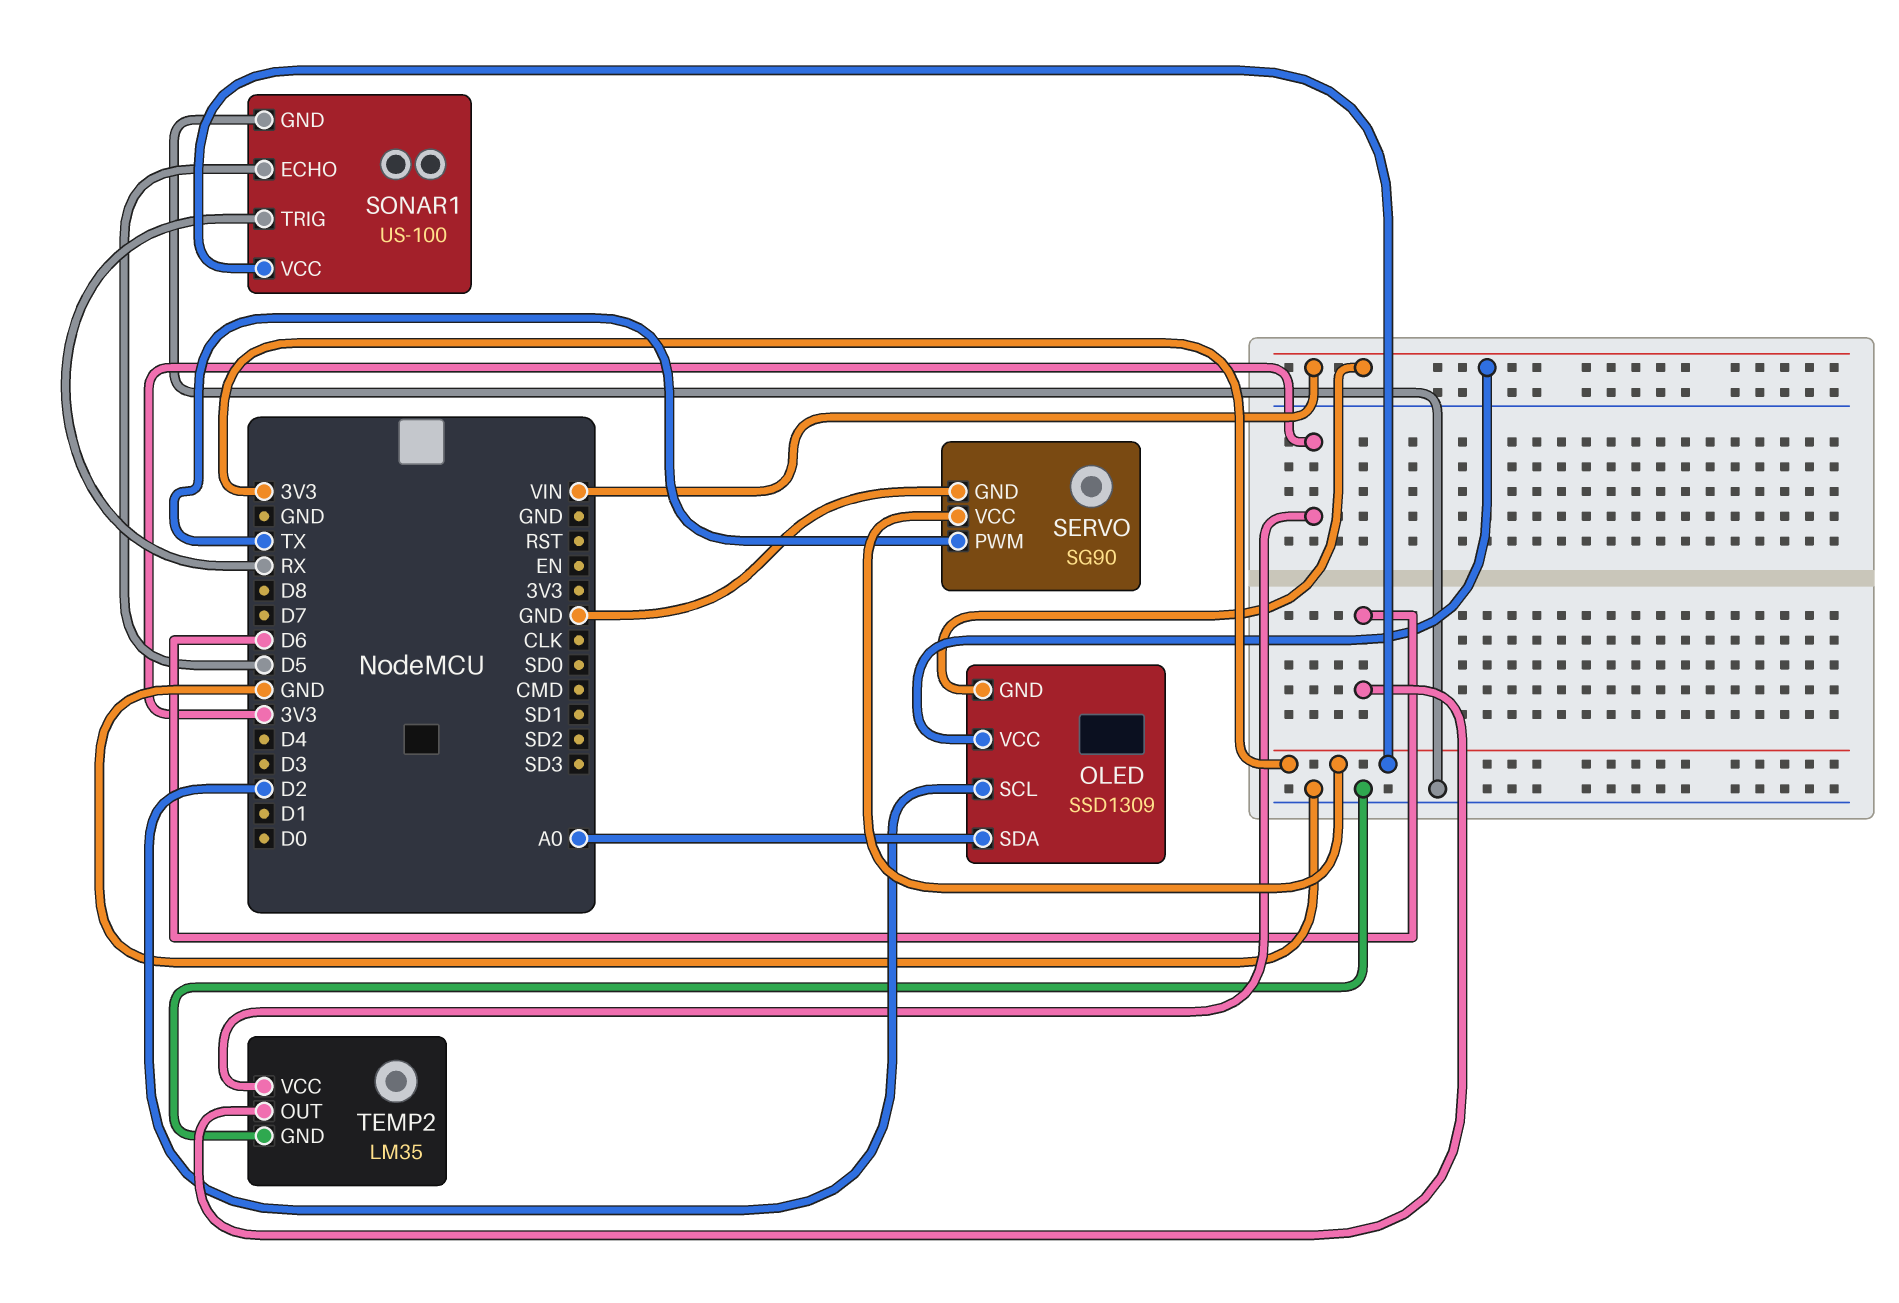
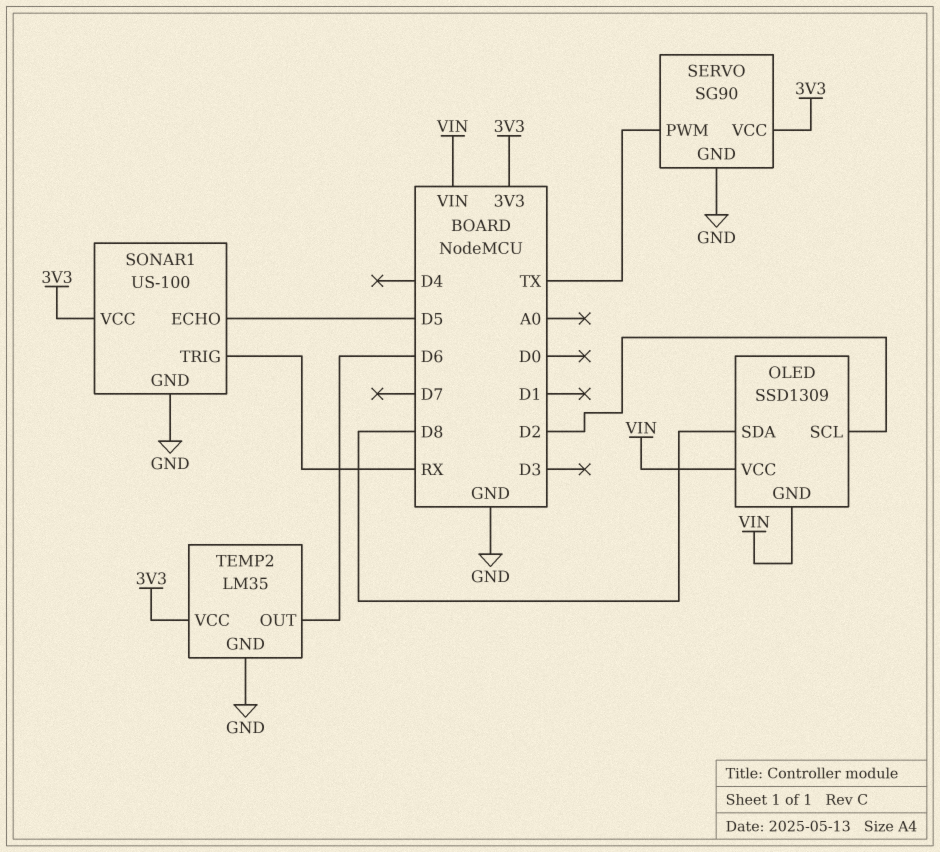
OLED pin SDA: A0 -> D8

